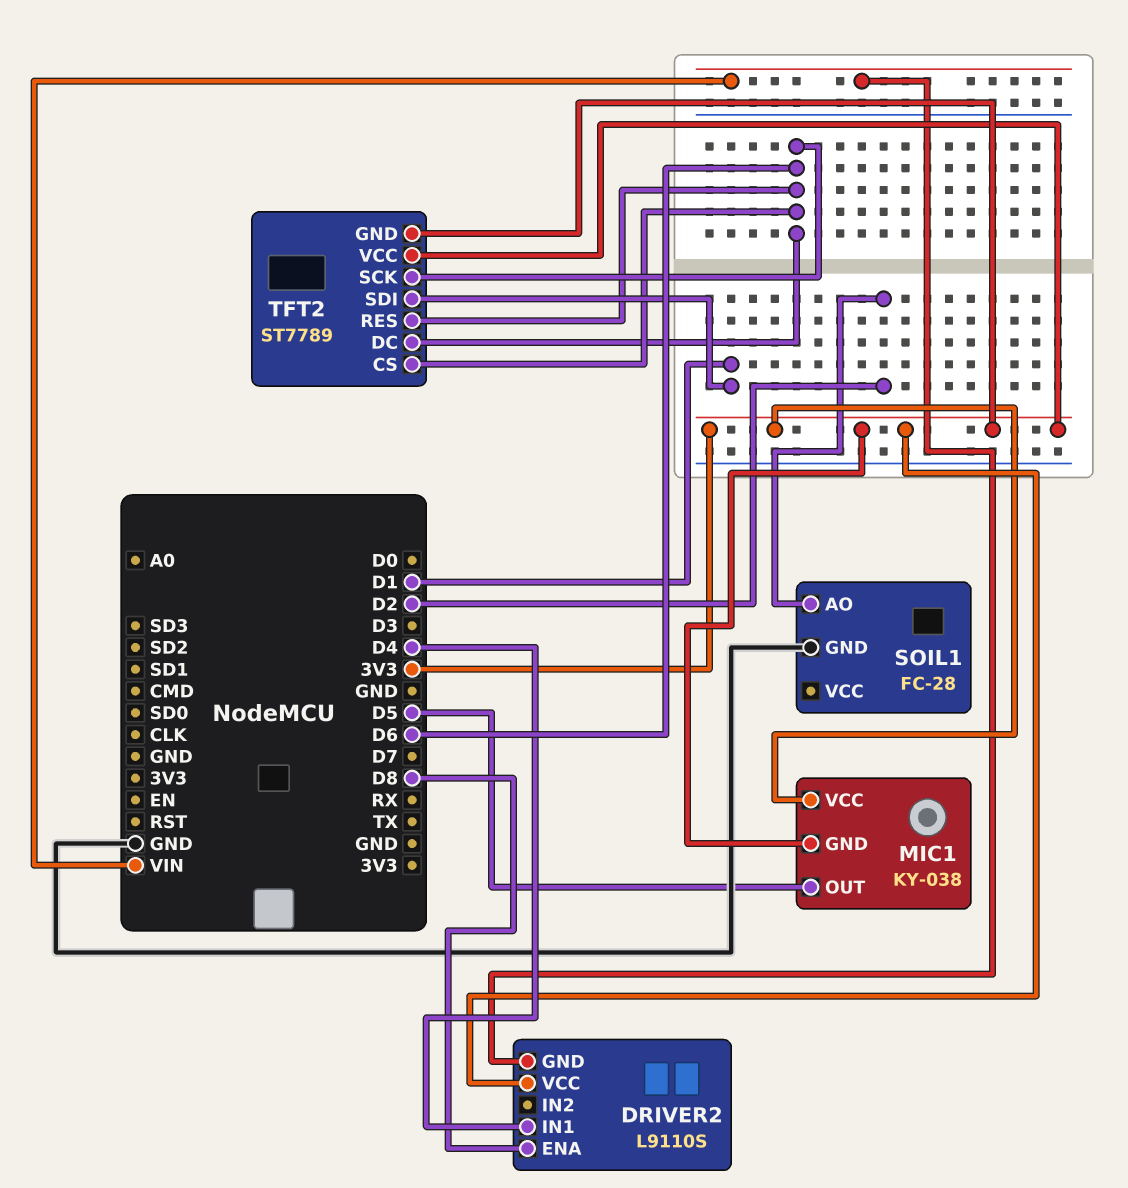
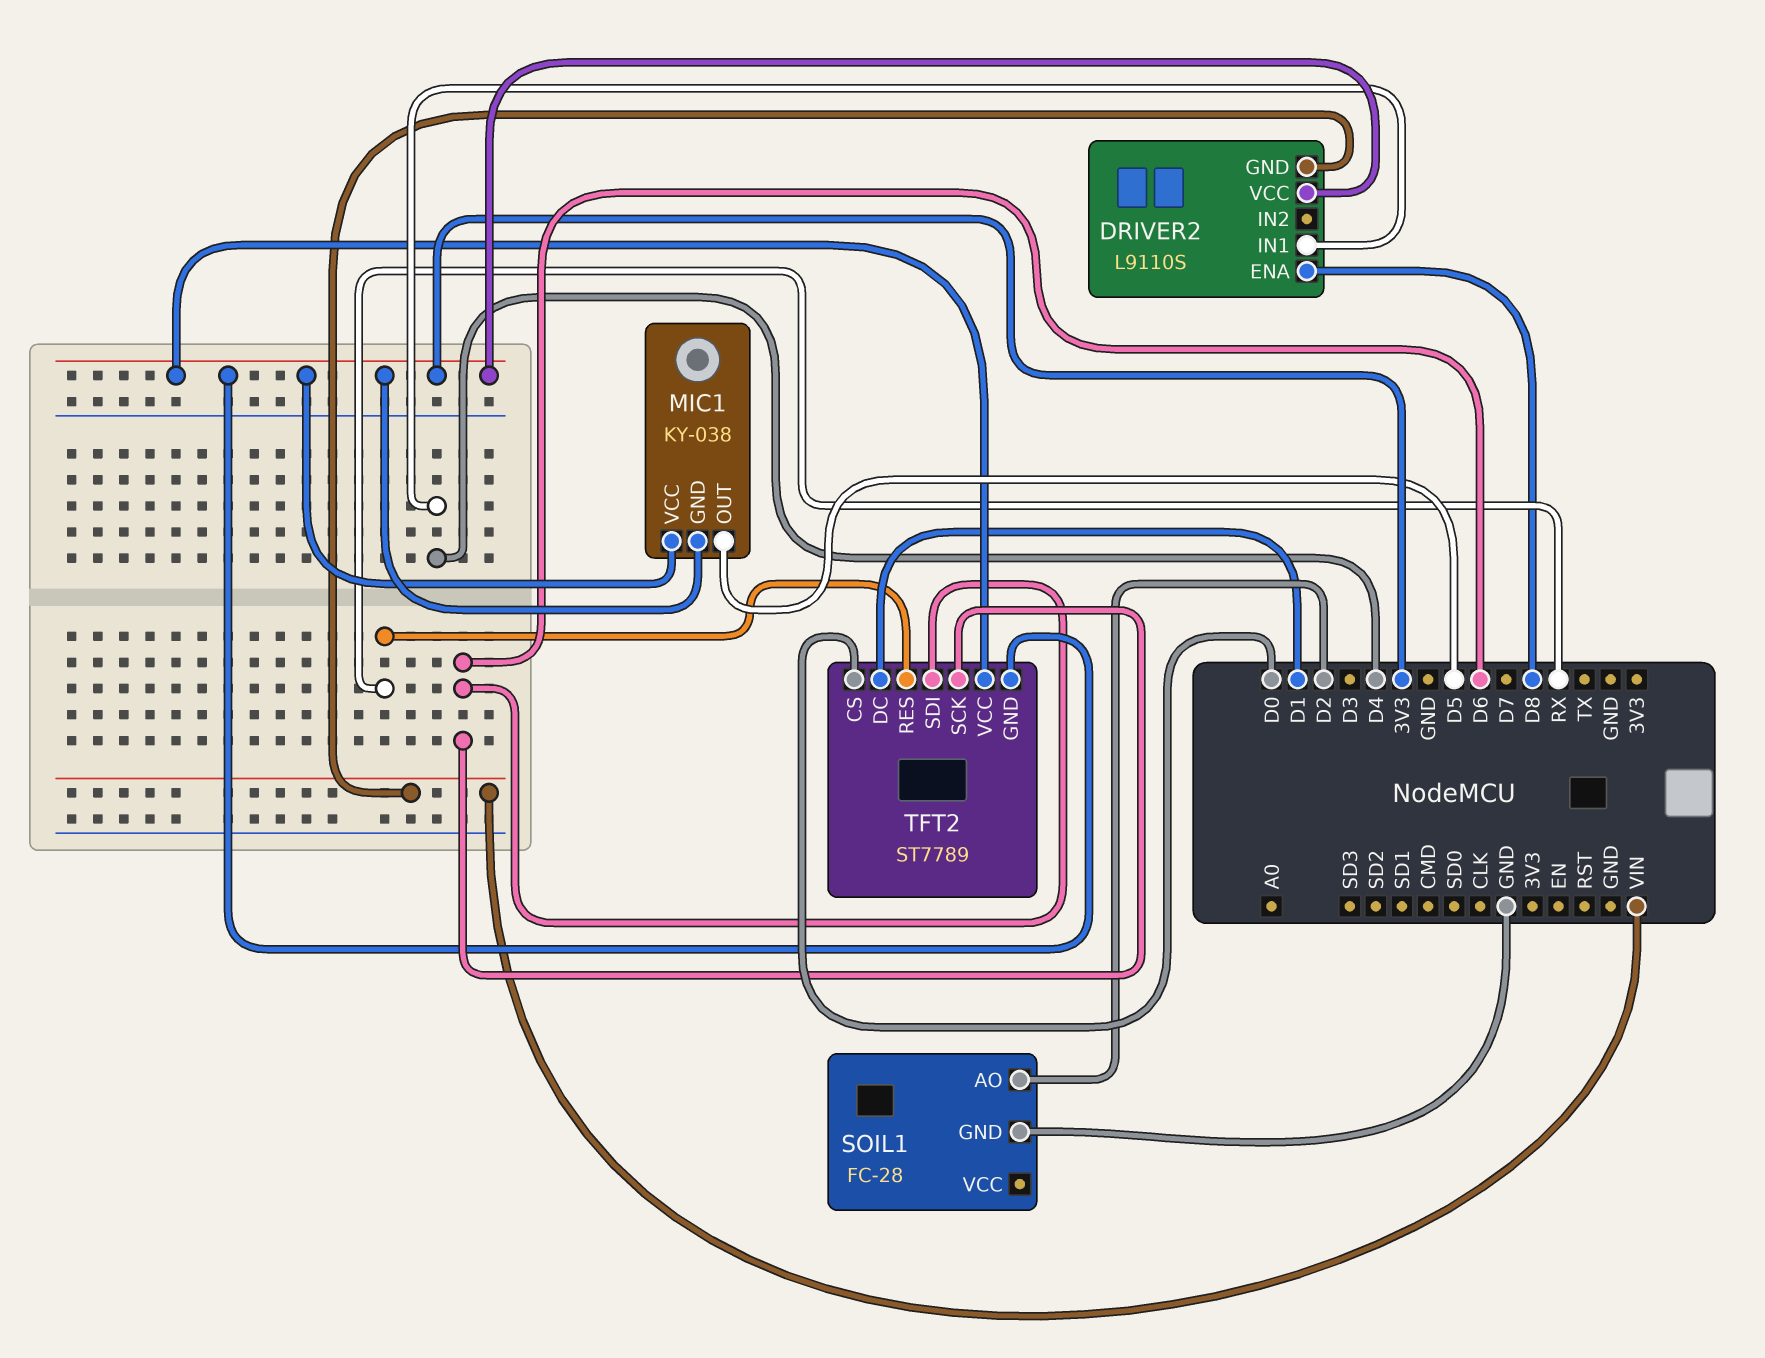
TFT2 pin CS: D6 -> D0
TFT2 pin DC: D6 -> D1
TFT2 pin RES: D6 -> RX
TFT2 pin SDI: D1 -> D6

